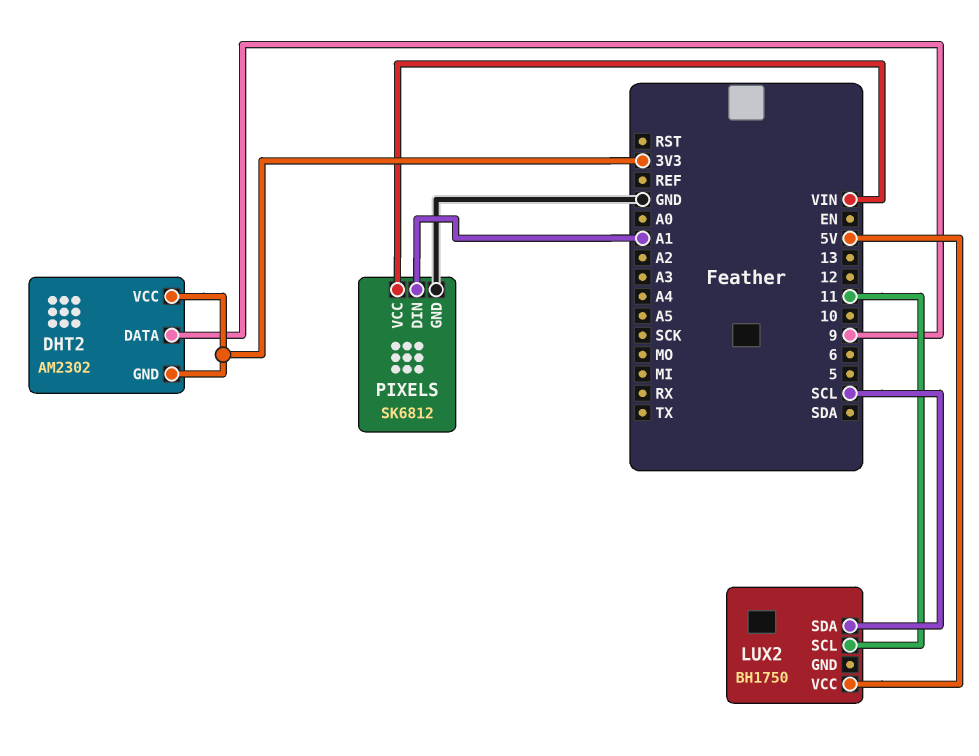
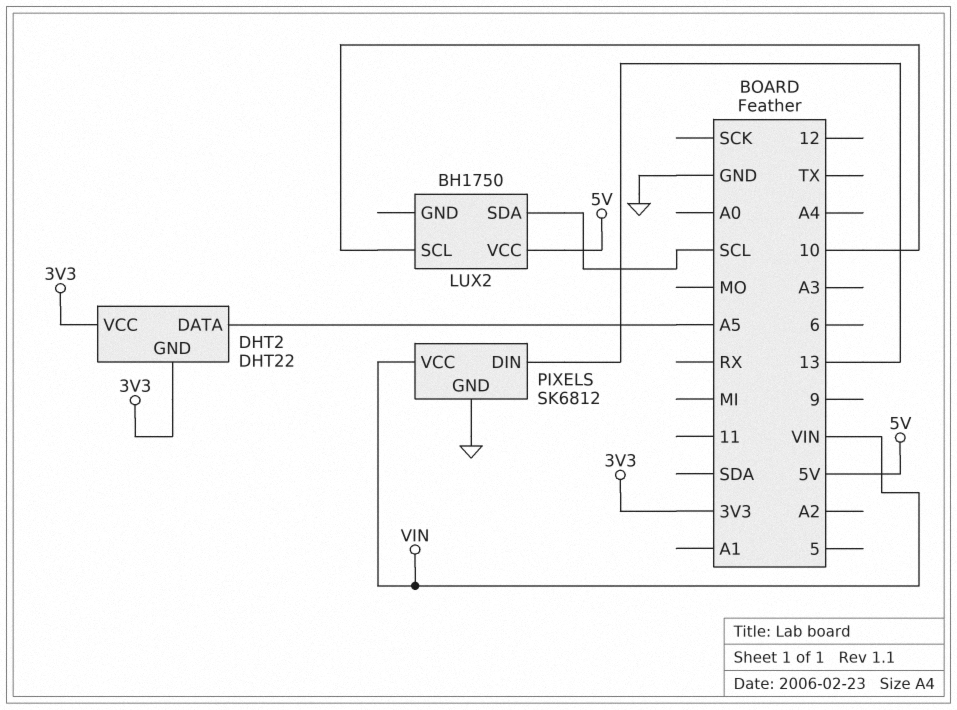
DHT2: AM2302 -> DHT22
DHT2 pin DATA: 9 -> A5
LUX2 pin SCL: 11 -> 10
PIXELS pin DIN: A1 -> 13

